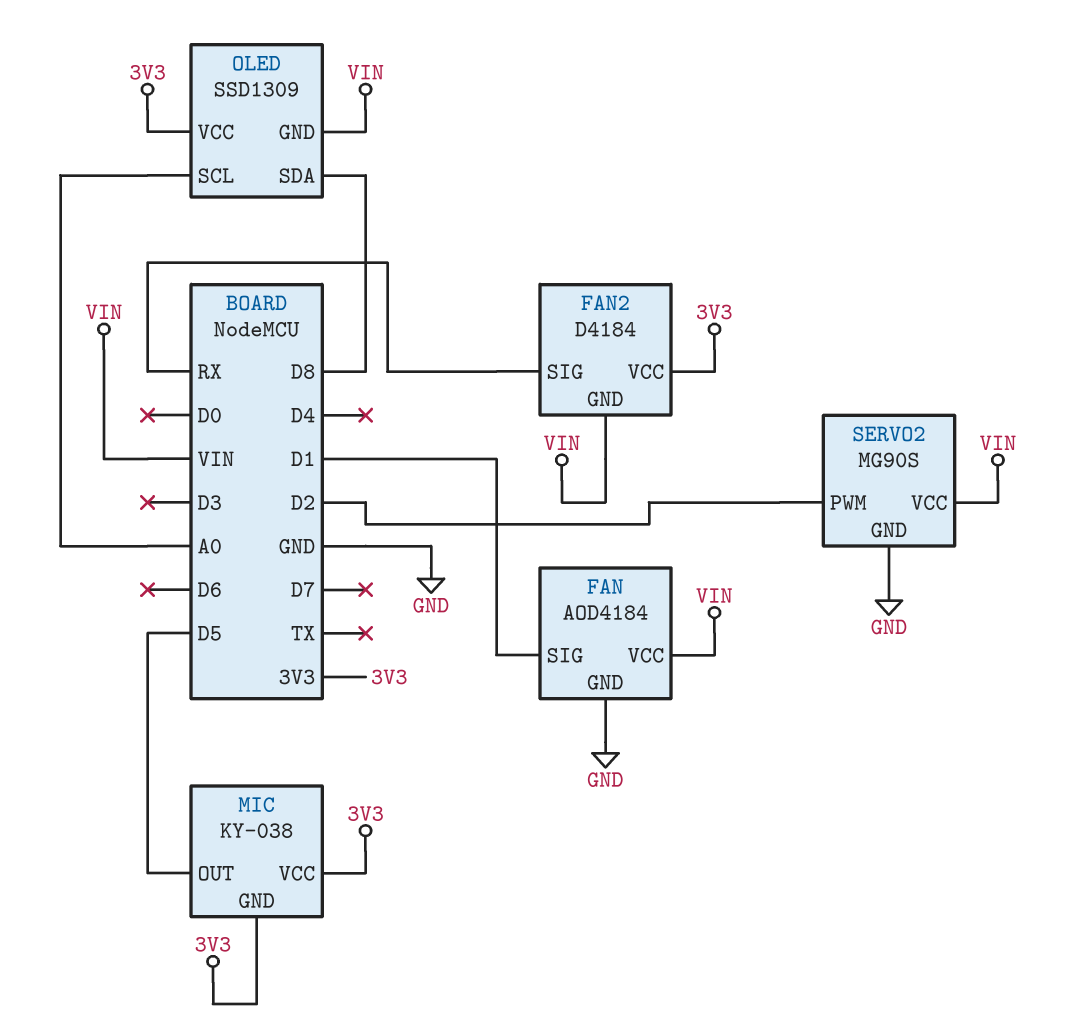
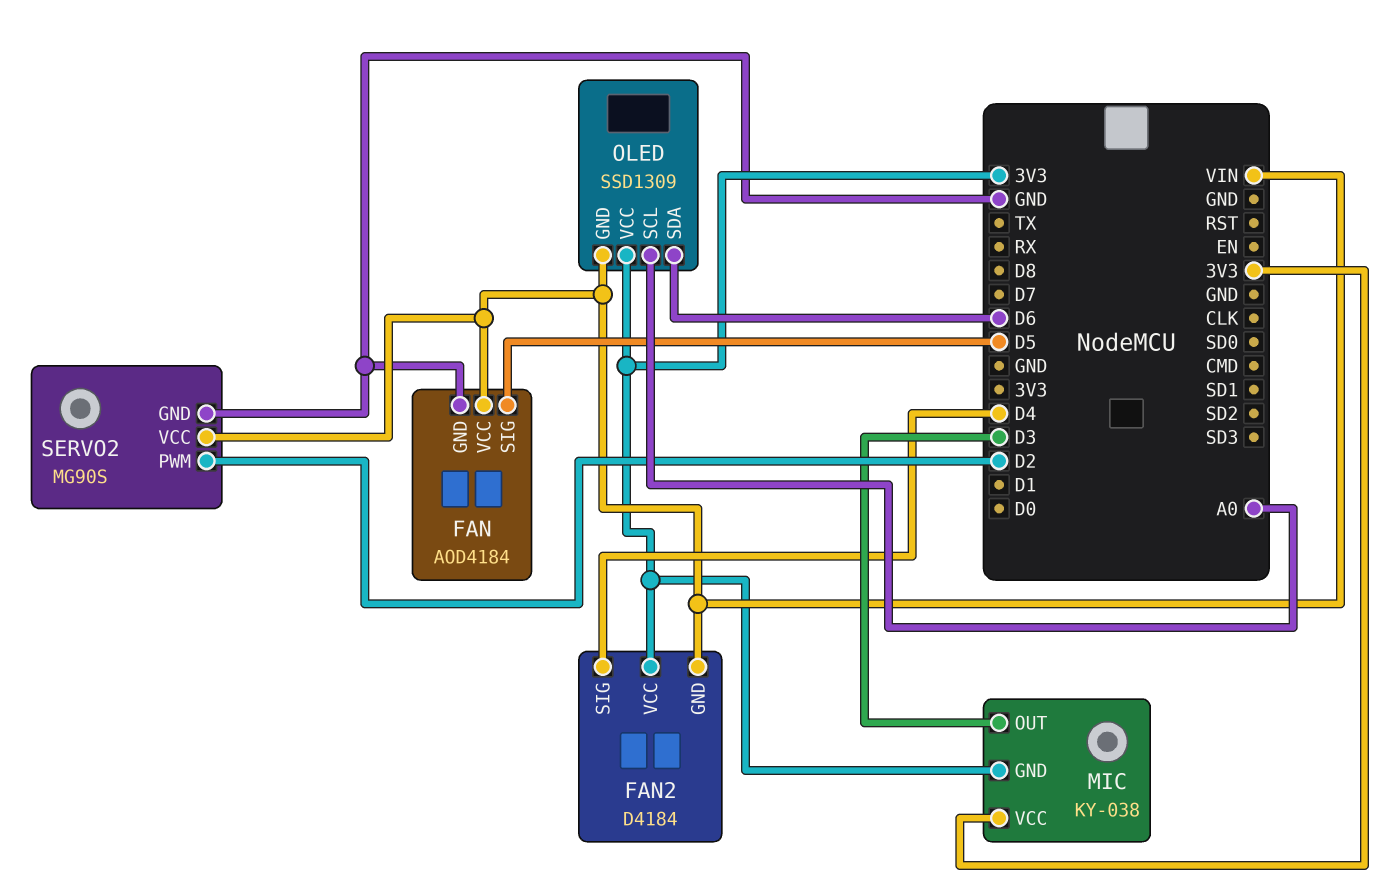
FAN pin SIG: D1 -> D5
FAN2 pin SIG: RX -> D4
MIC pin OUT: D5 -> D3
OLED pin SDA: D8 -> D6

